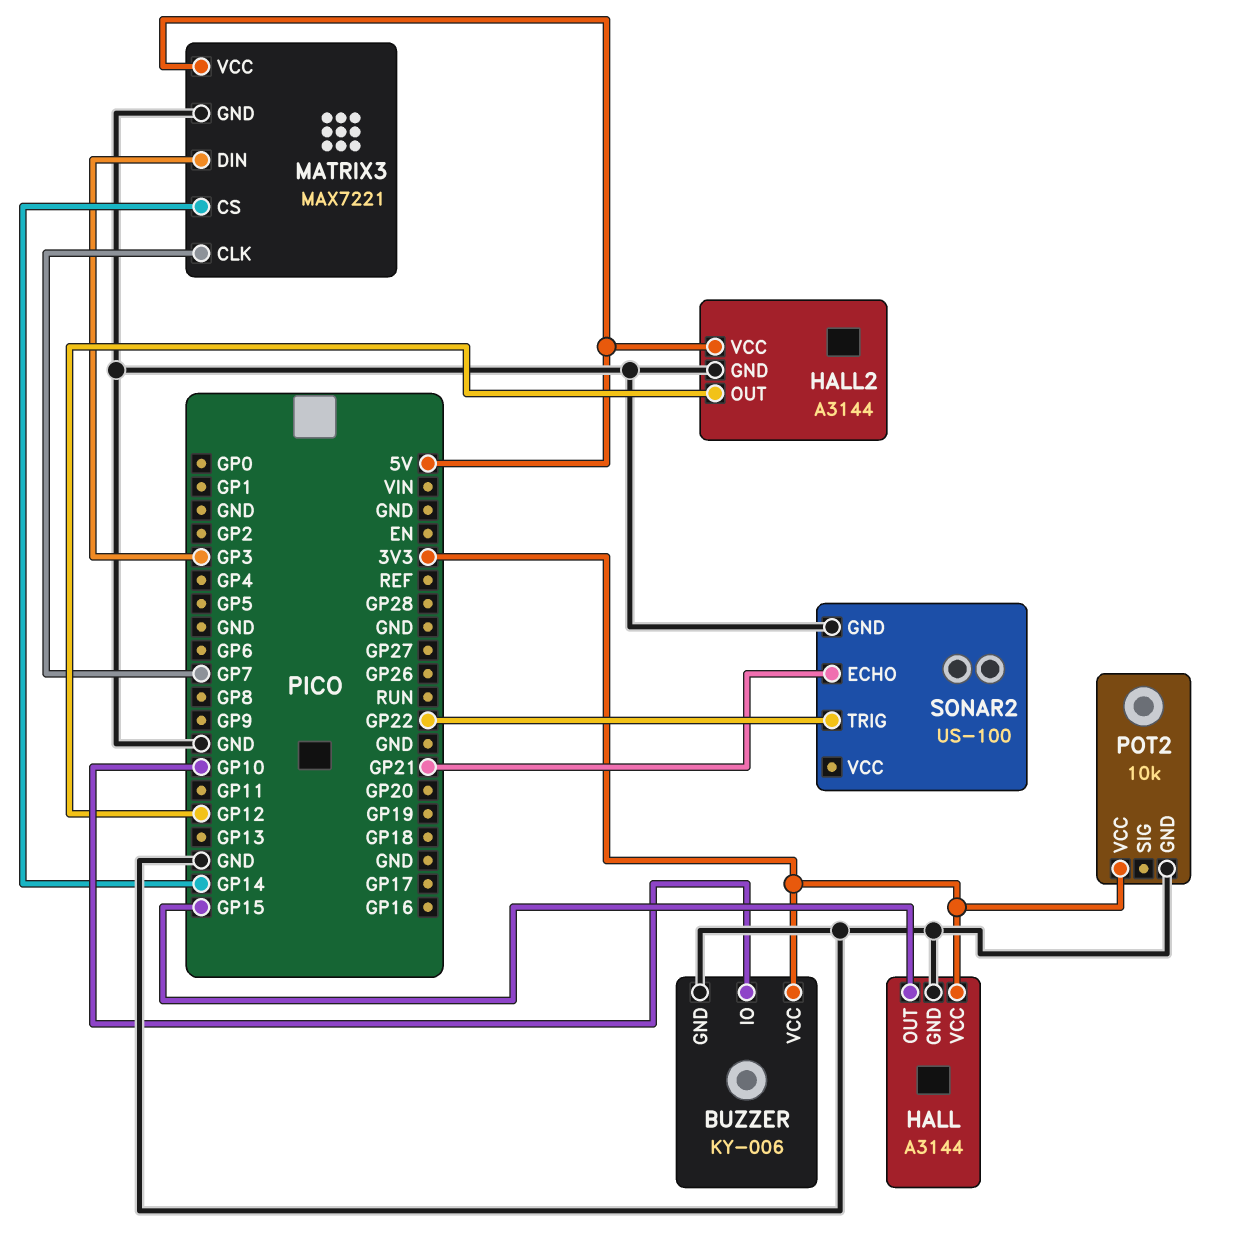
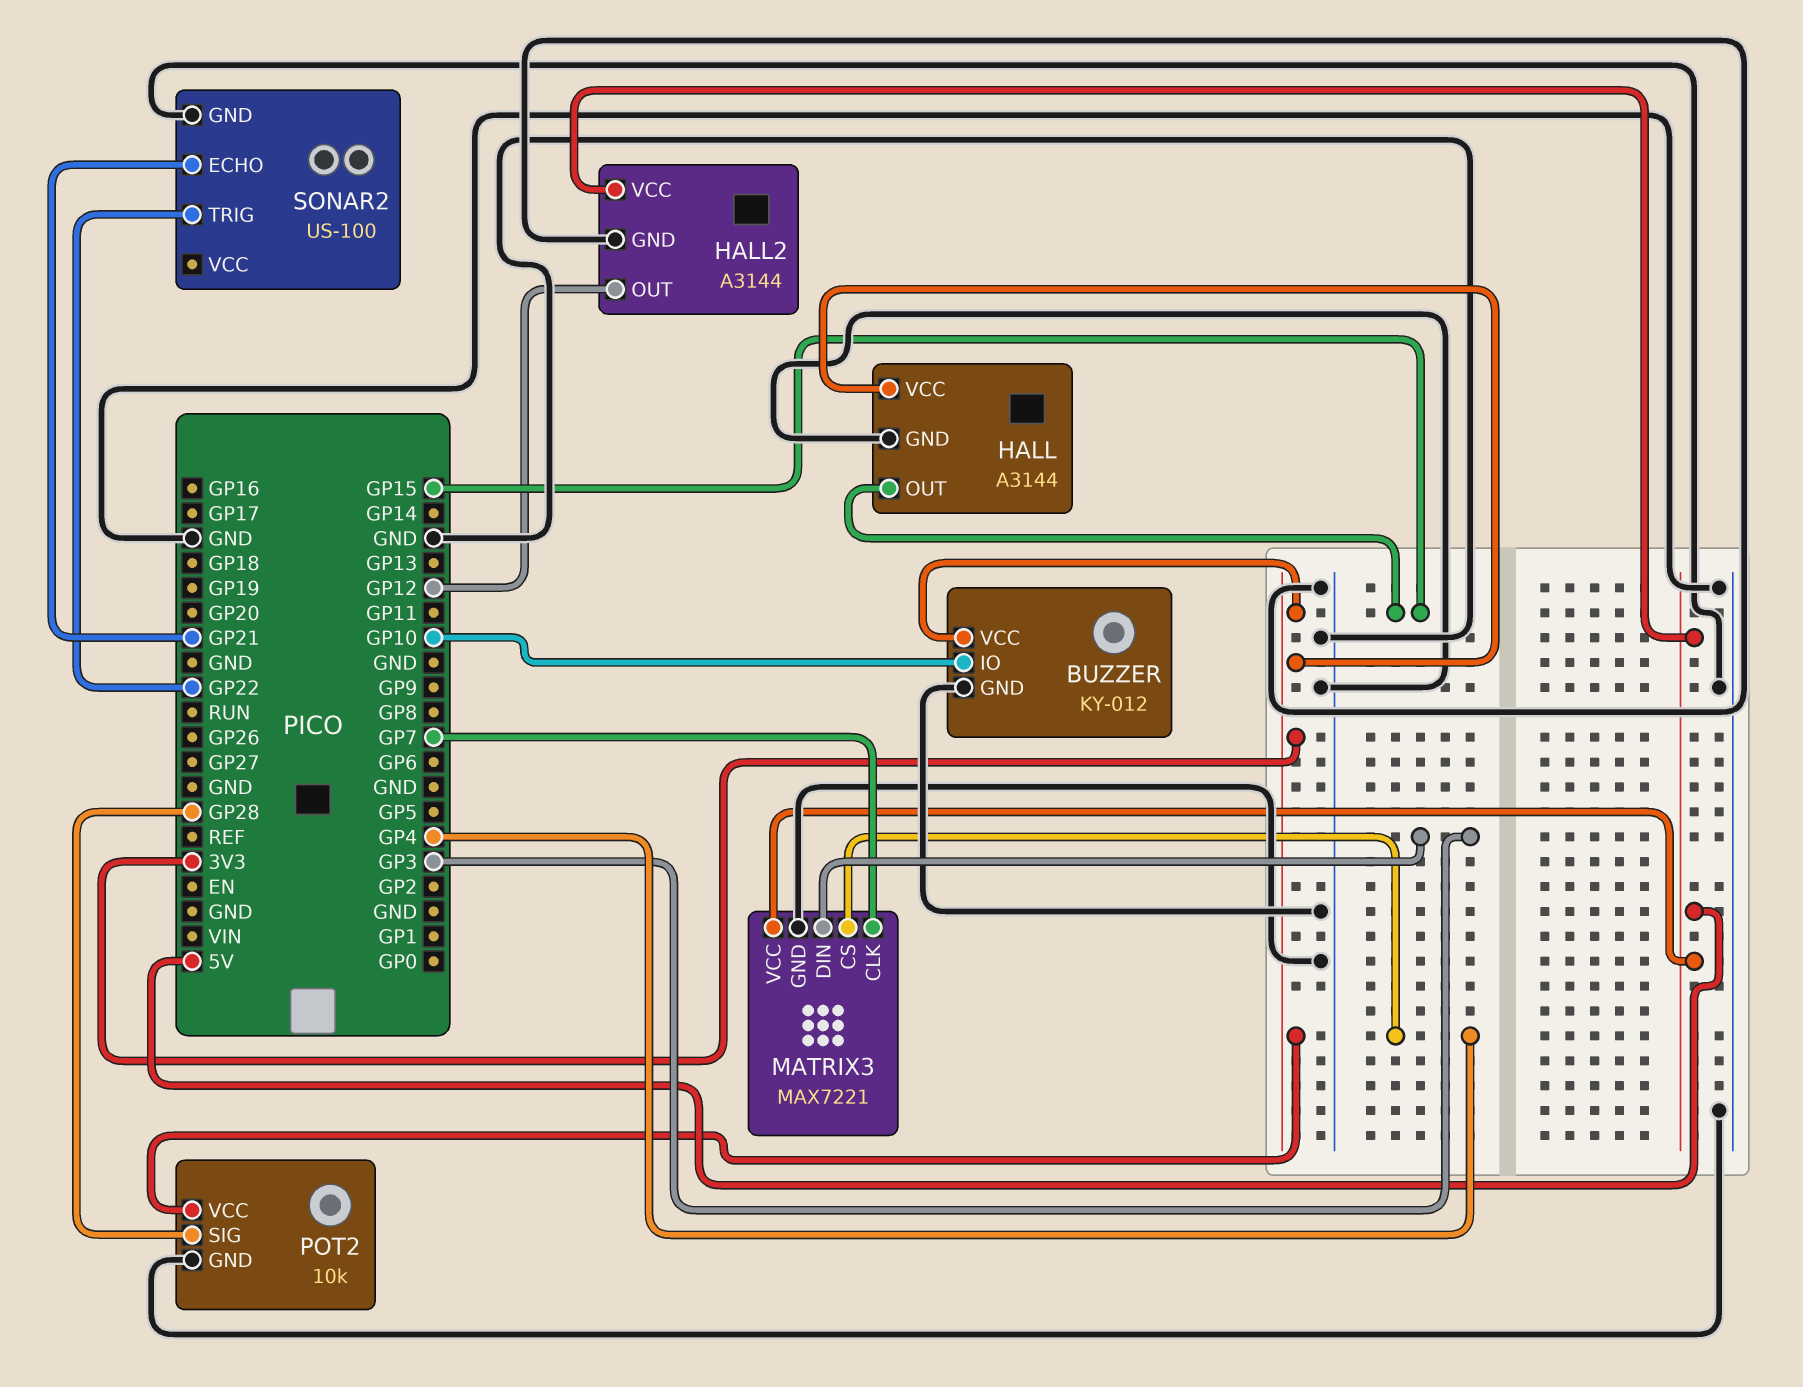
BUZZER: KY-006 -> KY-012
MATRIX3 pin CS: GP14 -> GP4
POT2 pin SIG: none -> GP28

